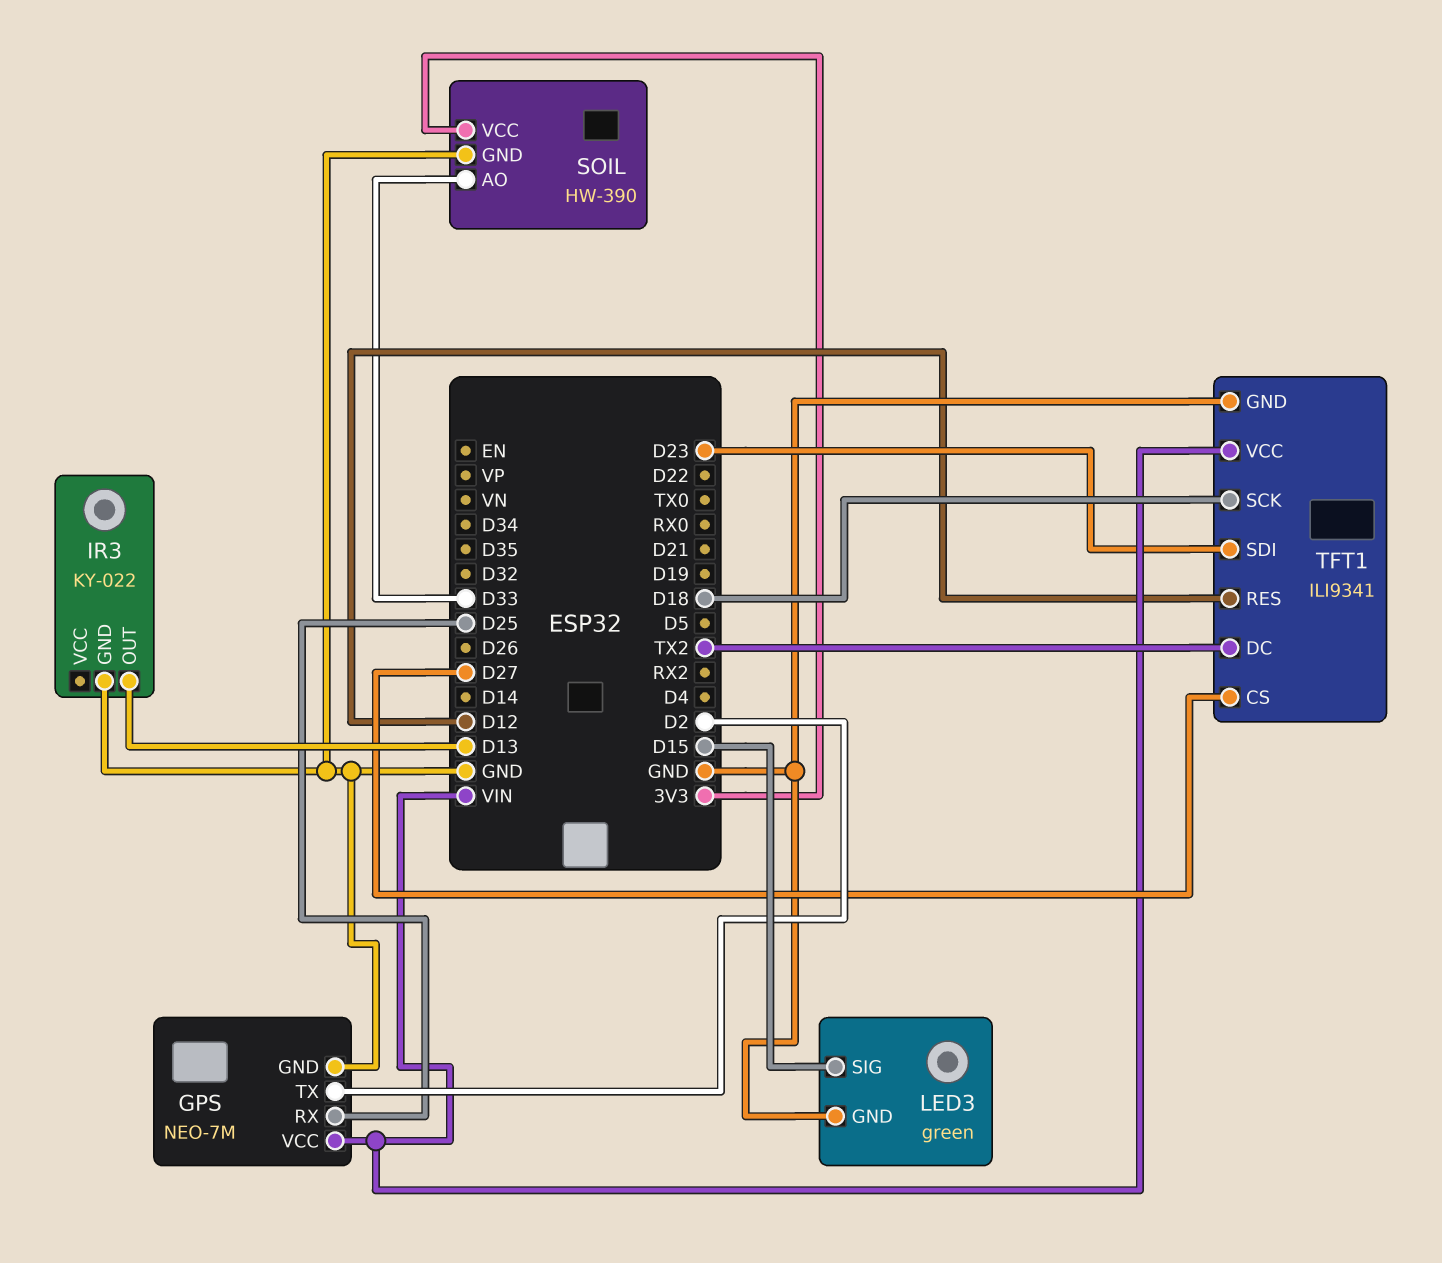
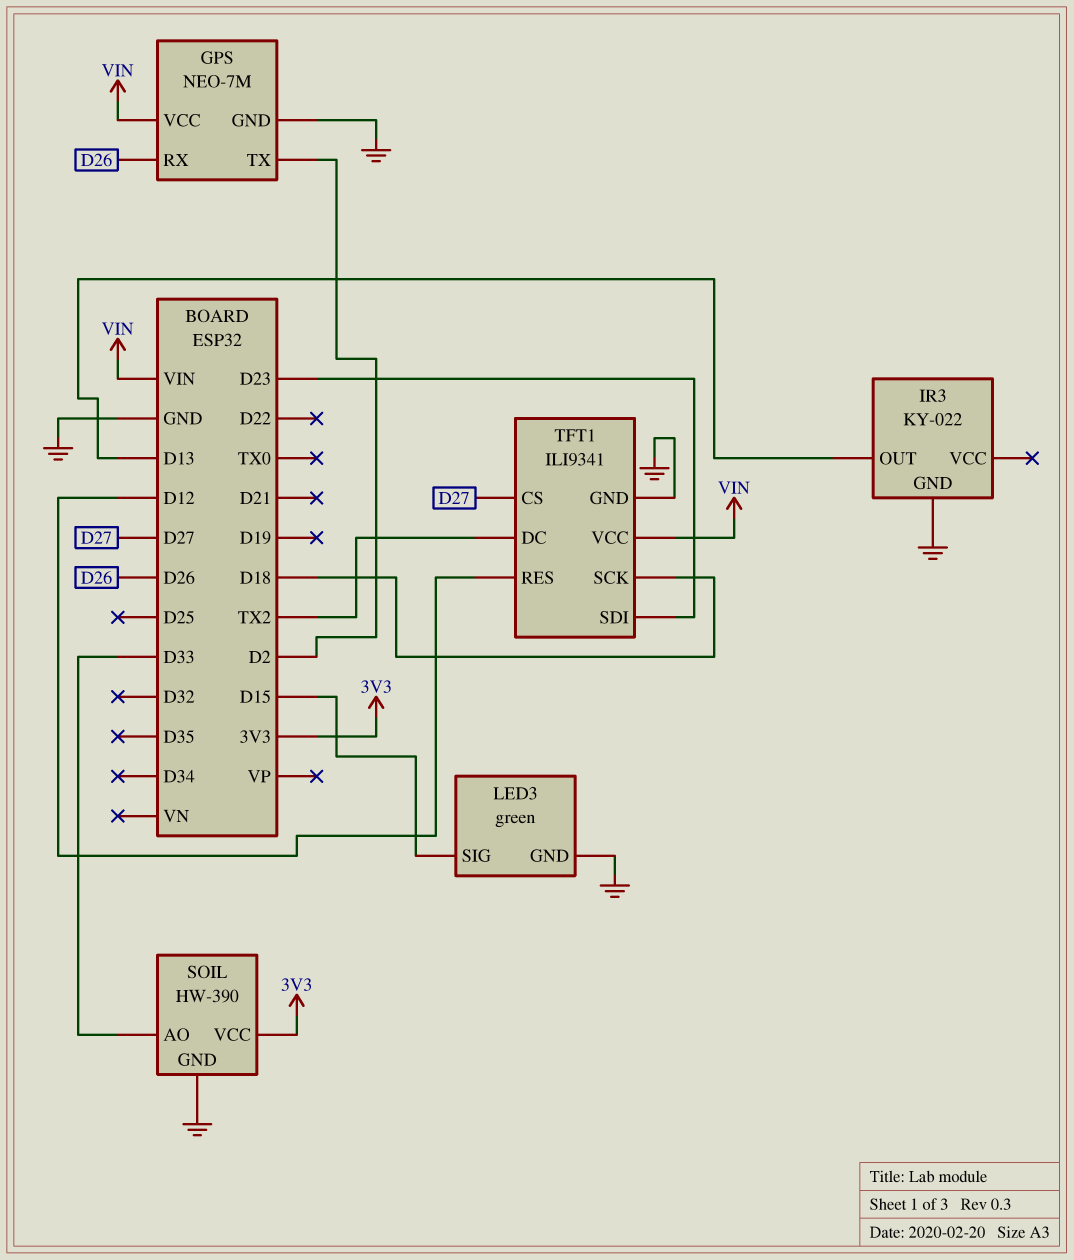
GPS pin RX: D25 -> D26

